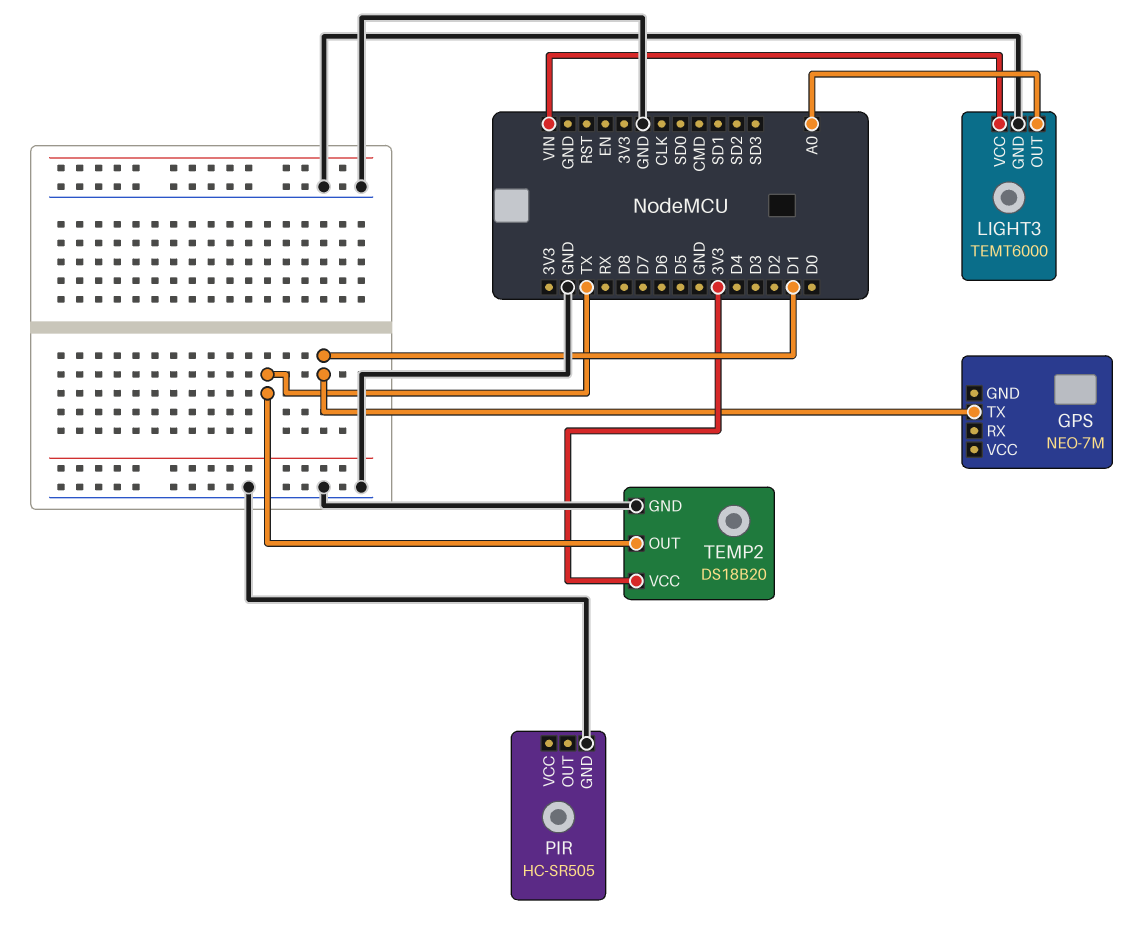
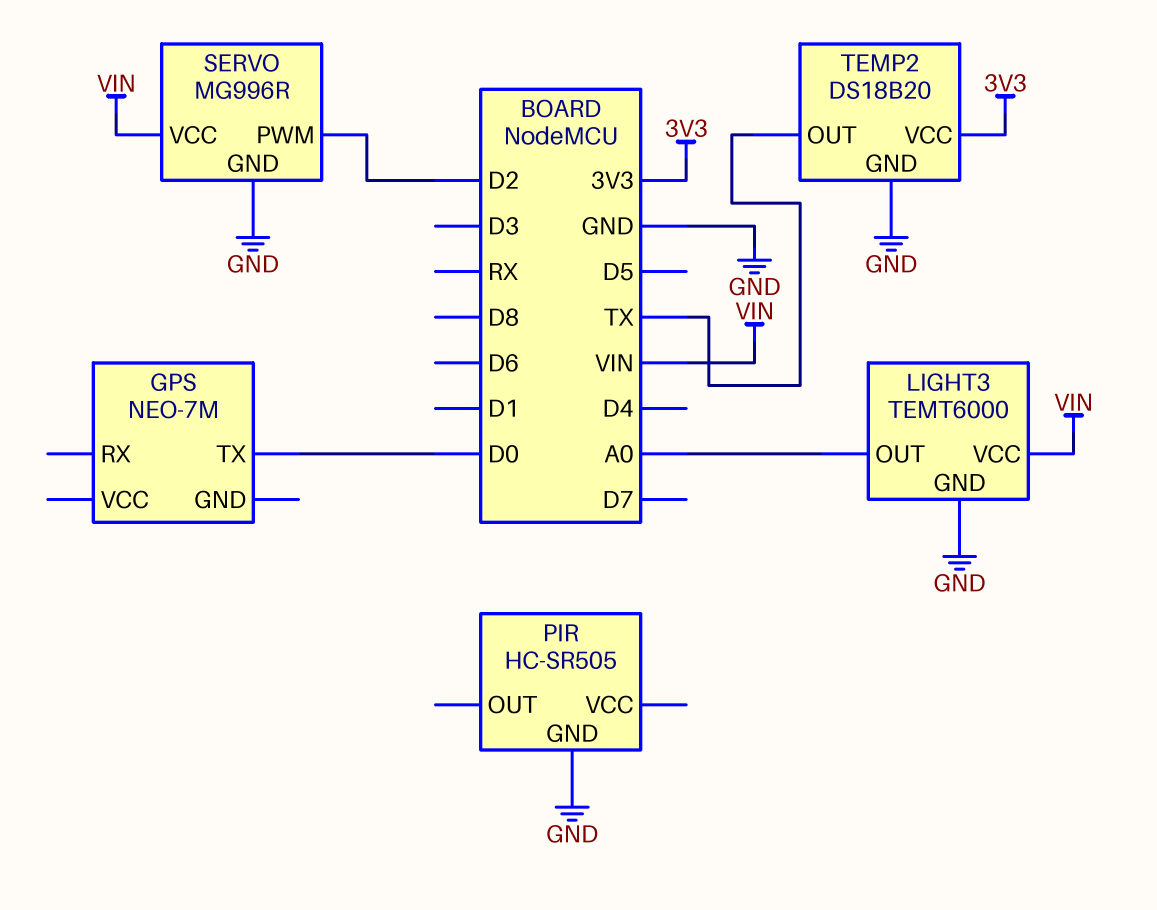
GPS pin TX: D1 -> D0
SERVO: none -> MG996R
SERVO pin GND: none -> GND
SERVO pin PWM: none -> D2
SERVO pin VCC: none -> VIN

